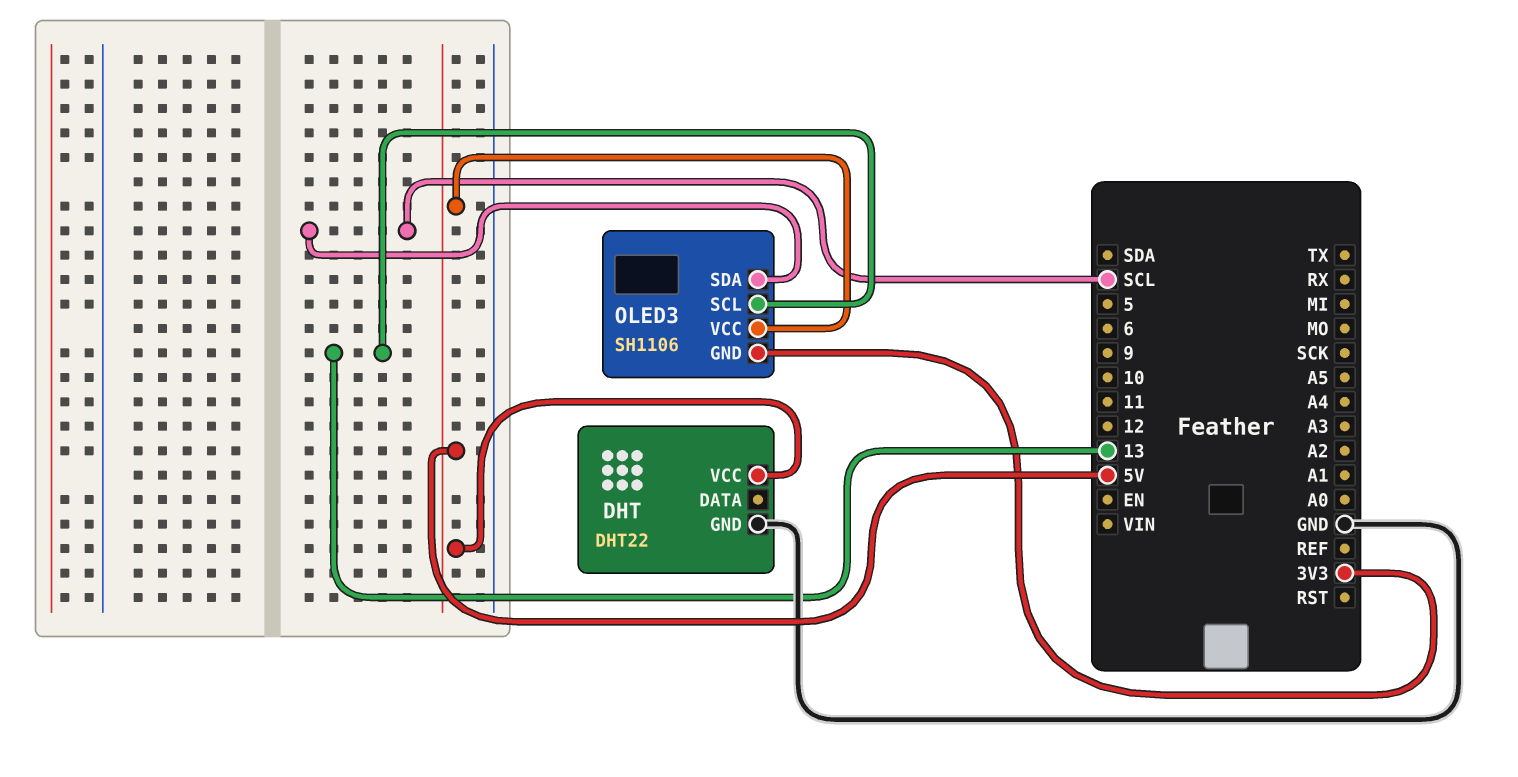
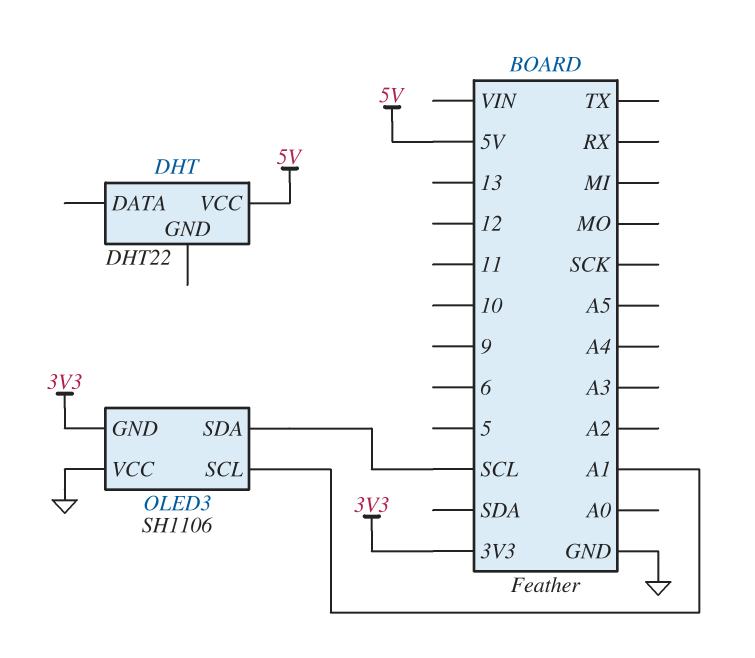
DHT pin GND: GND -> none
OLED3 pin SCL: 13 -> A1
OLED3 pin VCC: 5V -> GND

